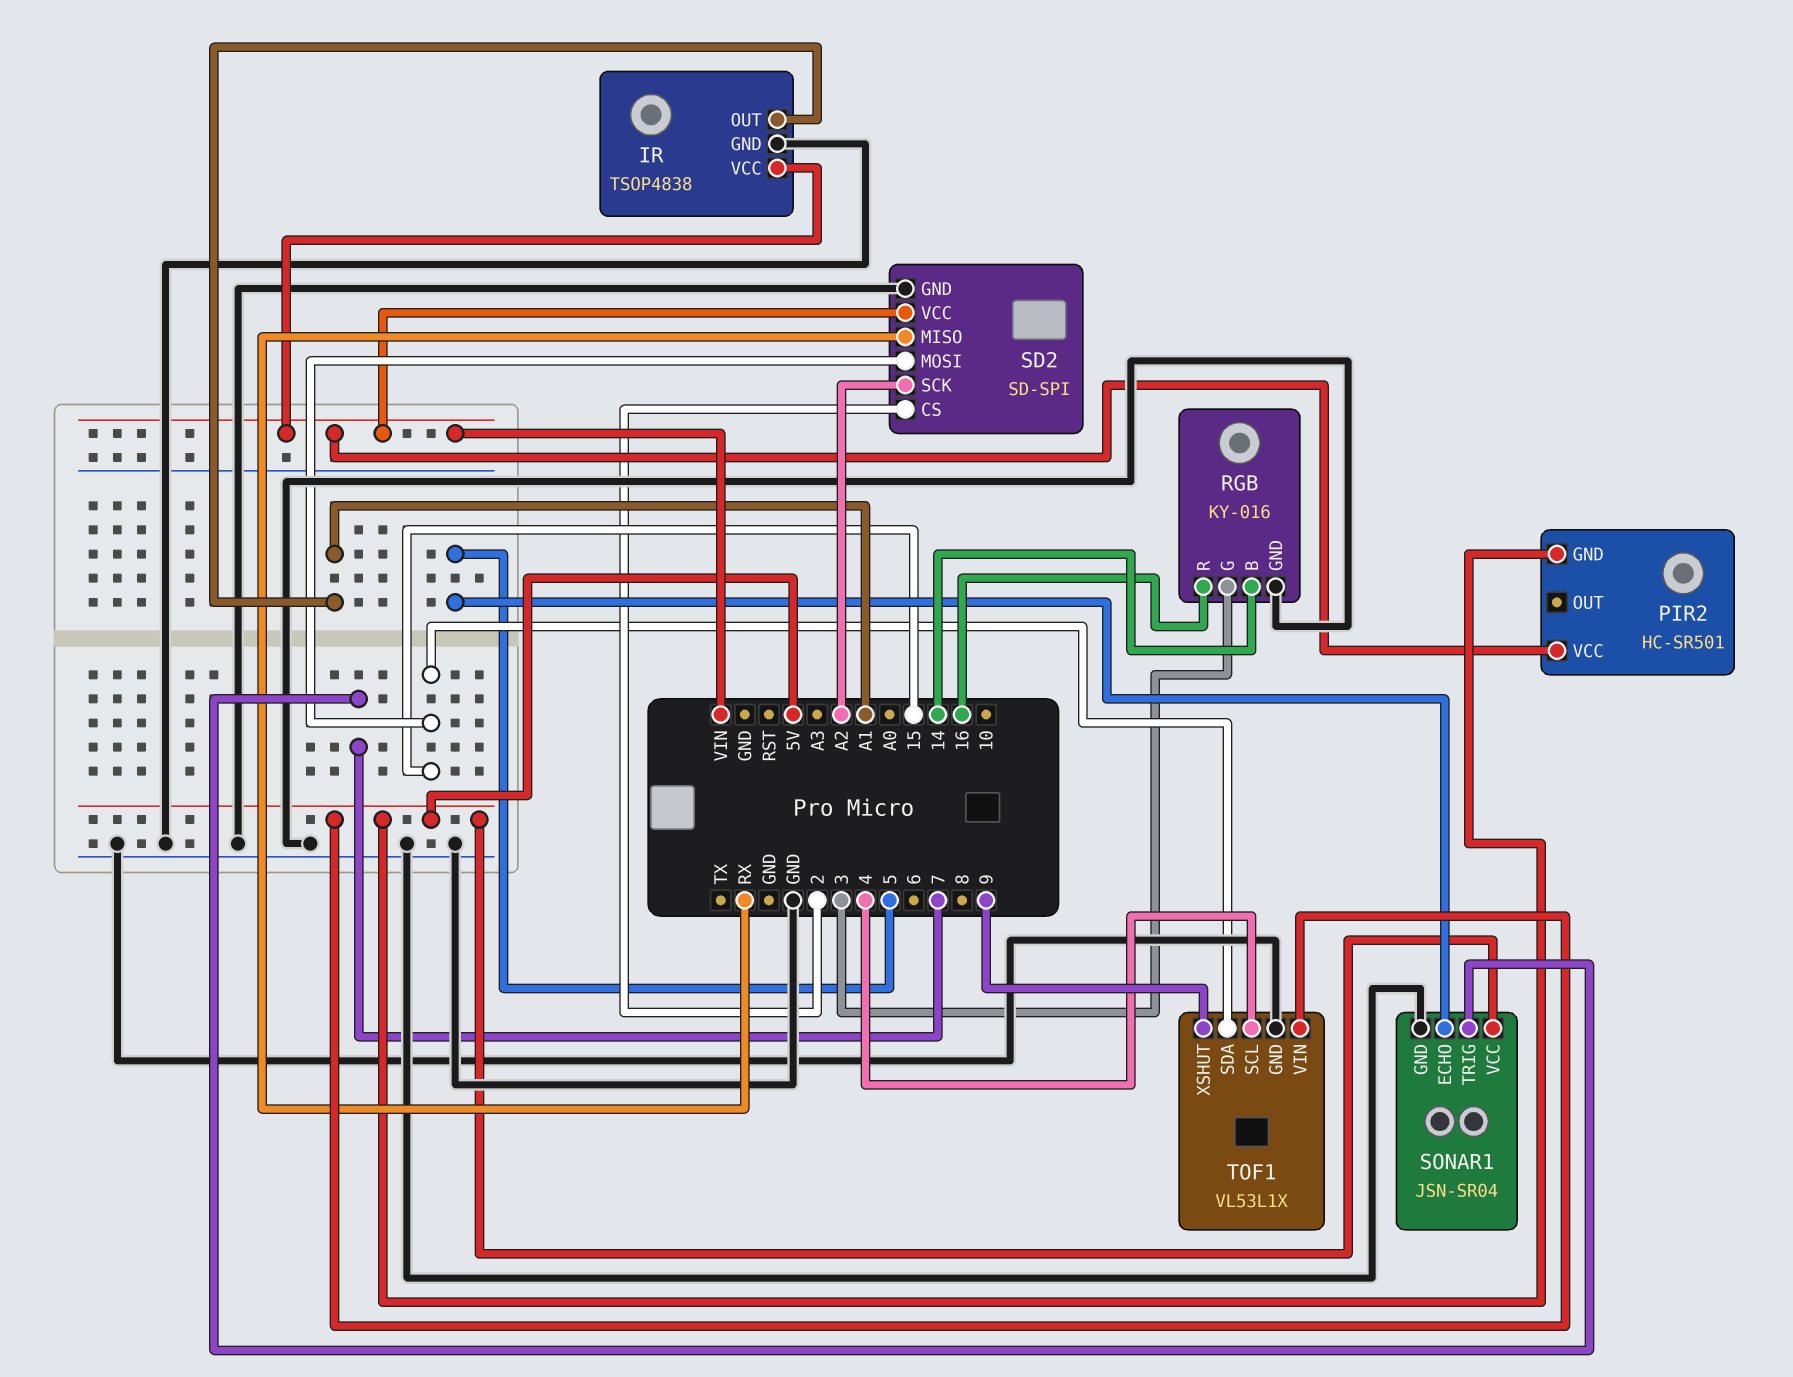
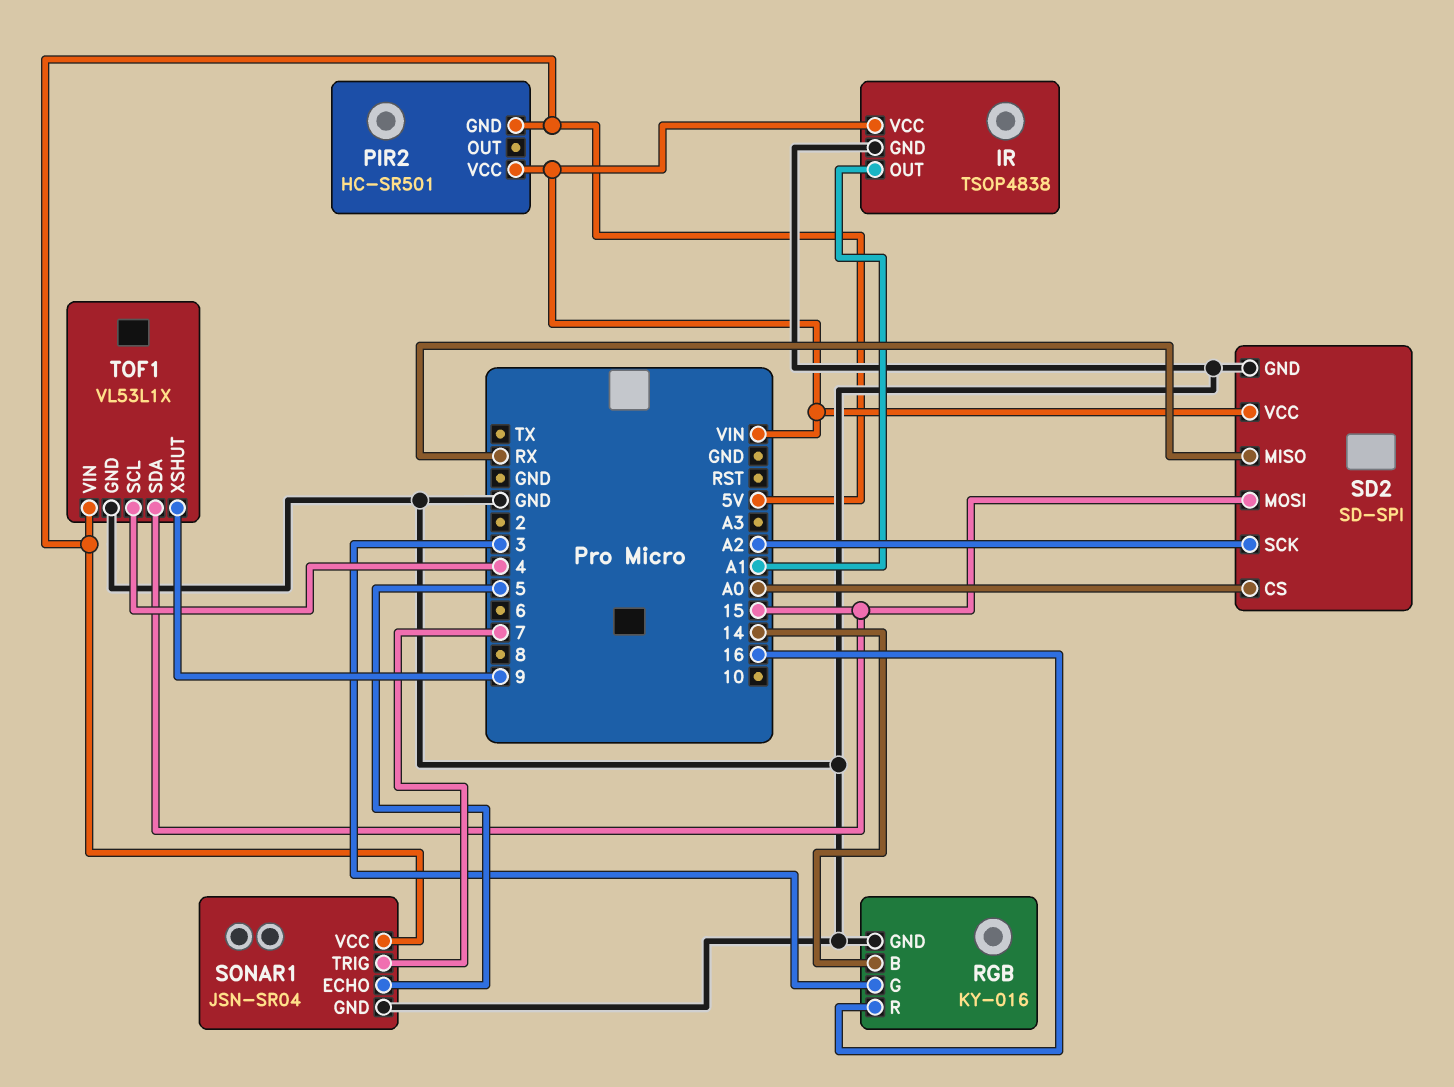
SD2 pin CS: 2 -> A0

